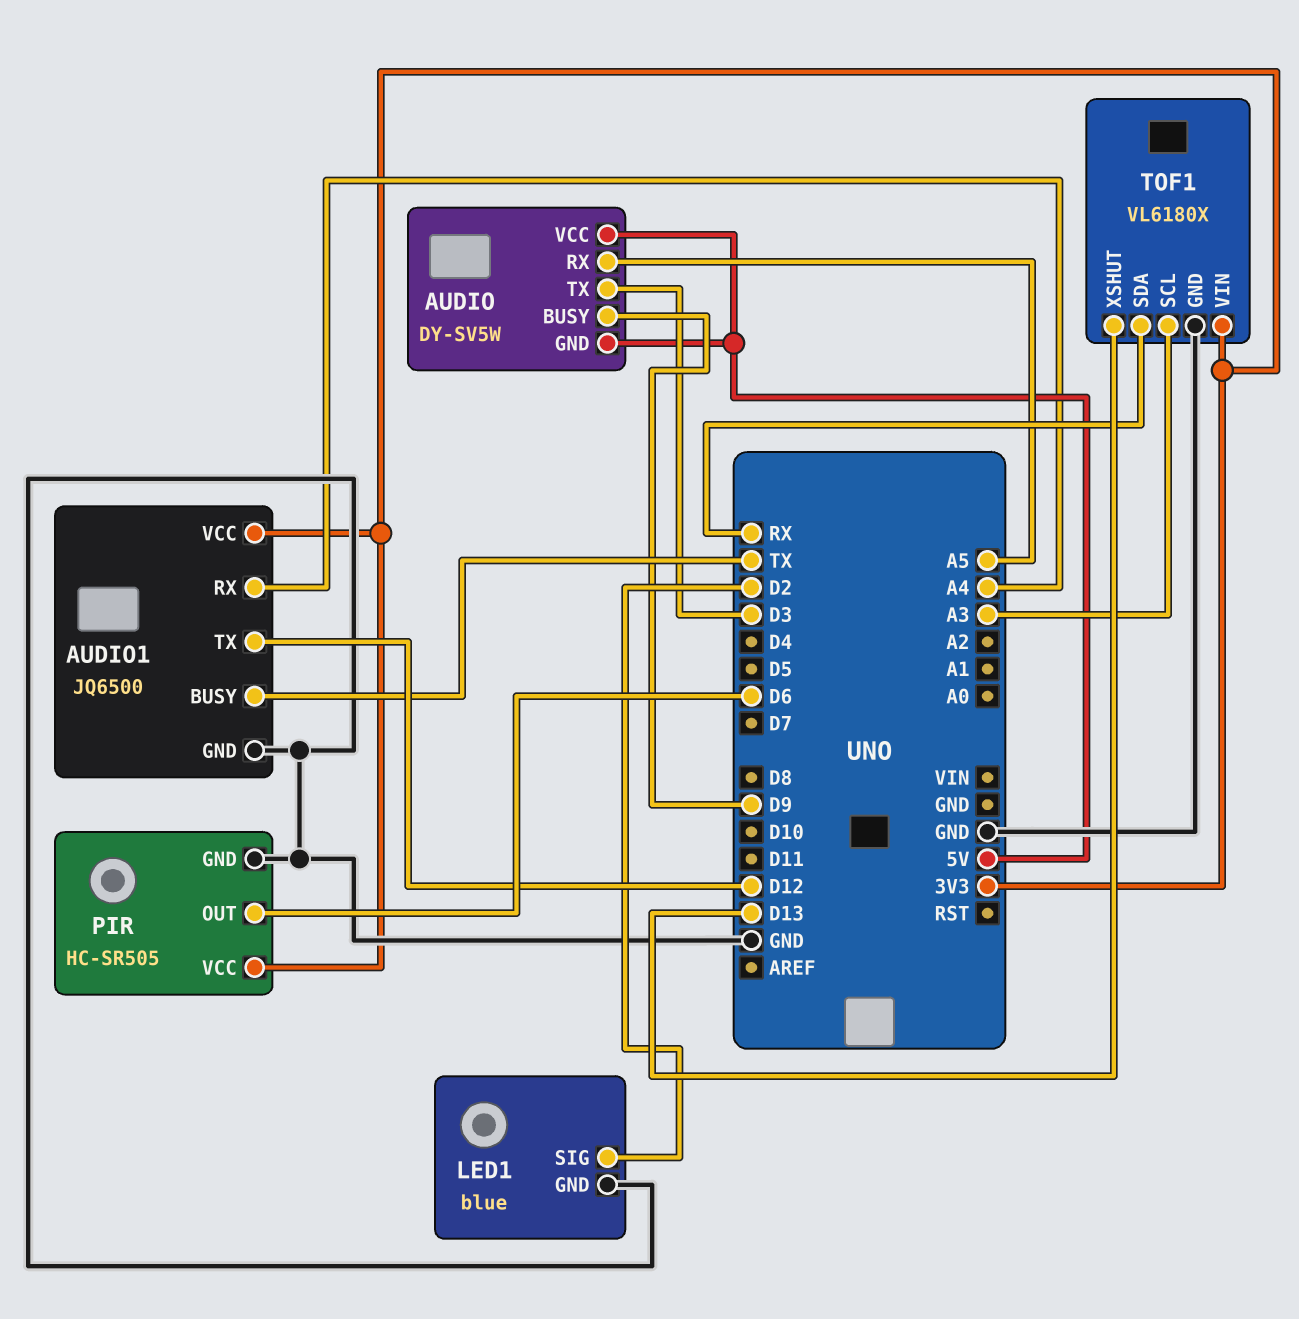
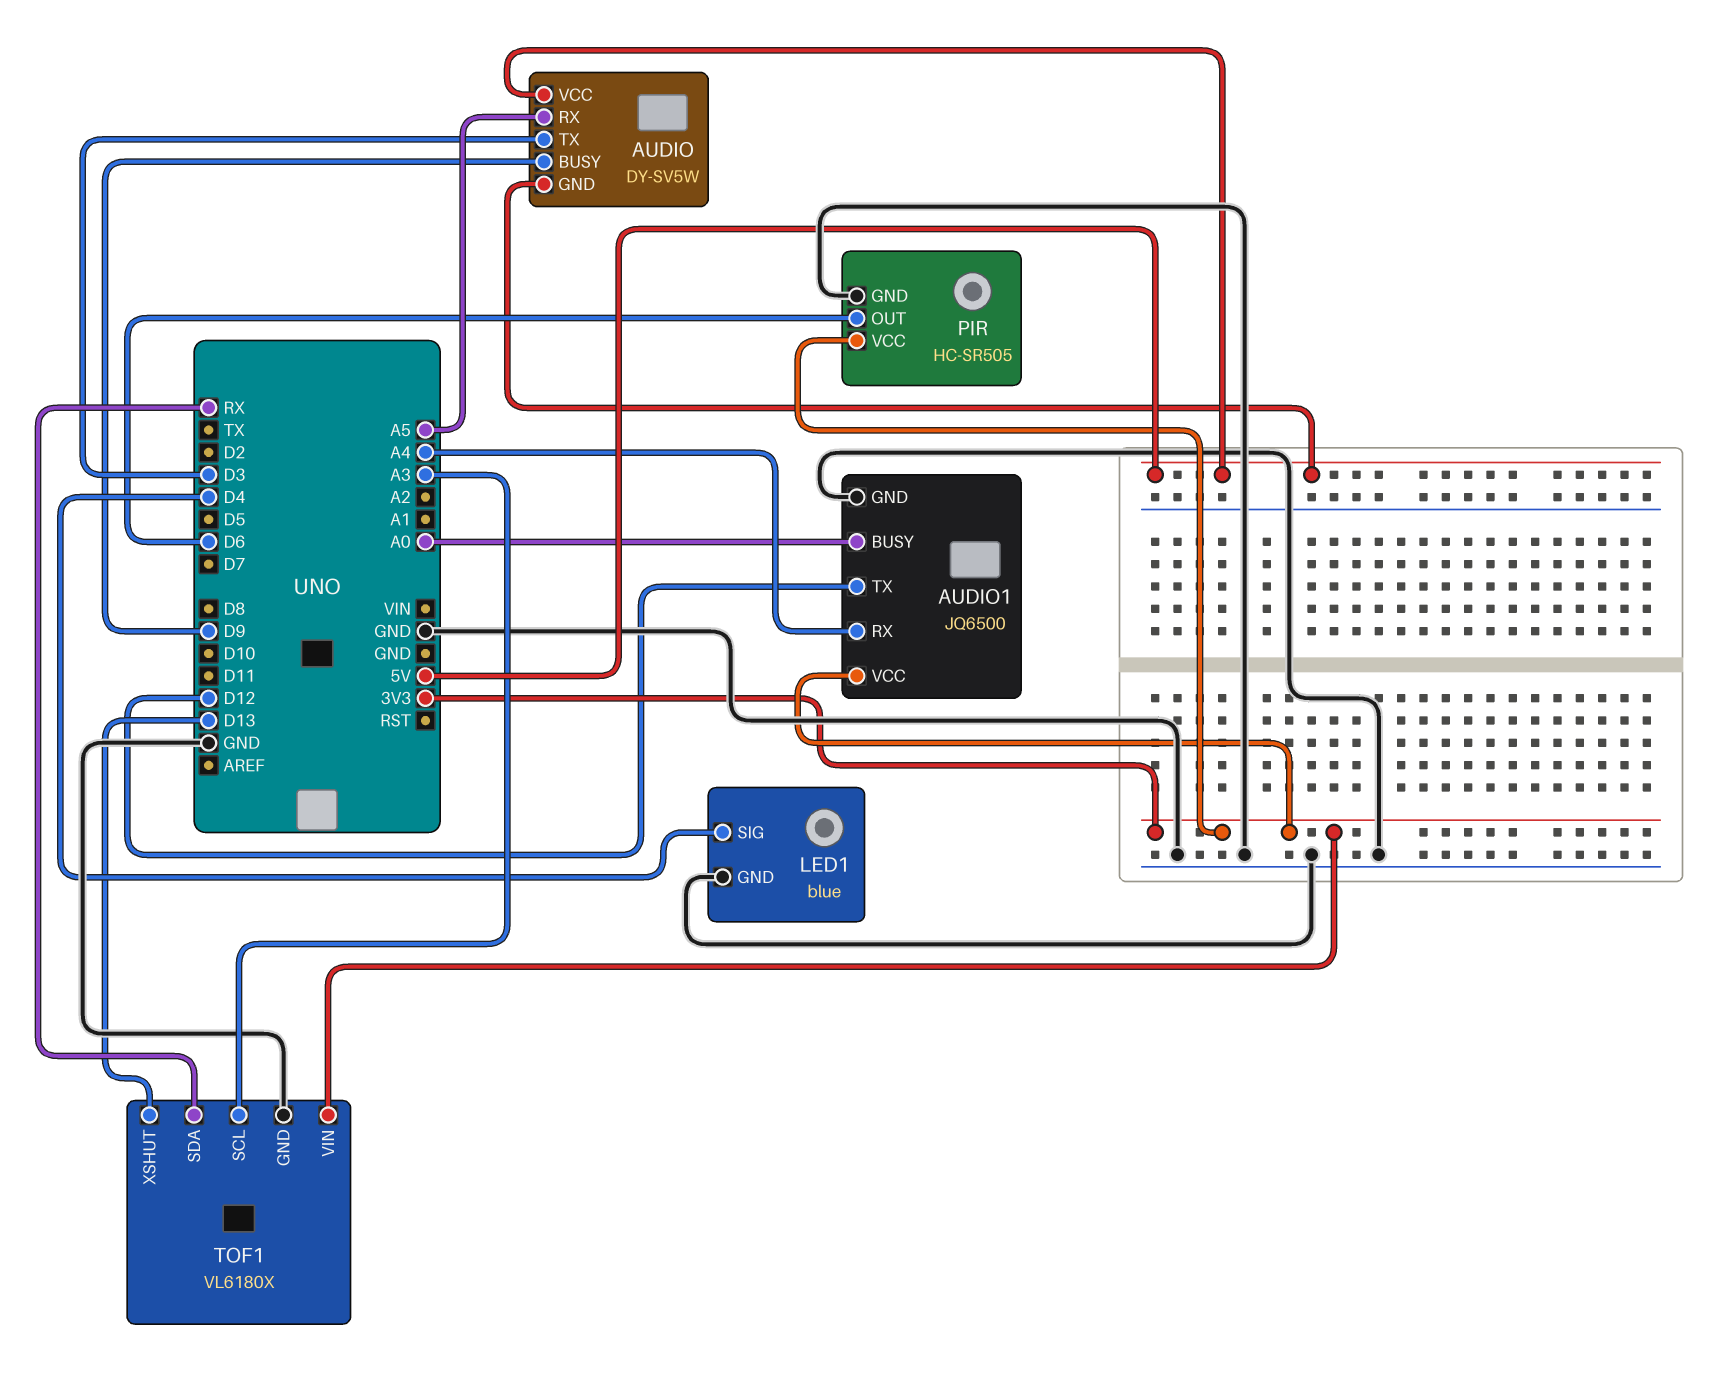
AUDIO1 pin BUSY: TX -> A0
LED1 pin SIG: D2 -> D4

